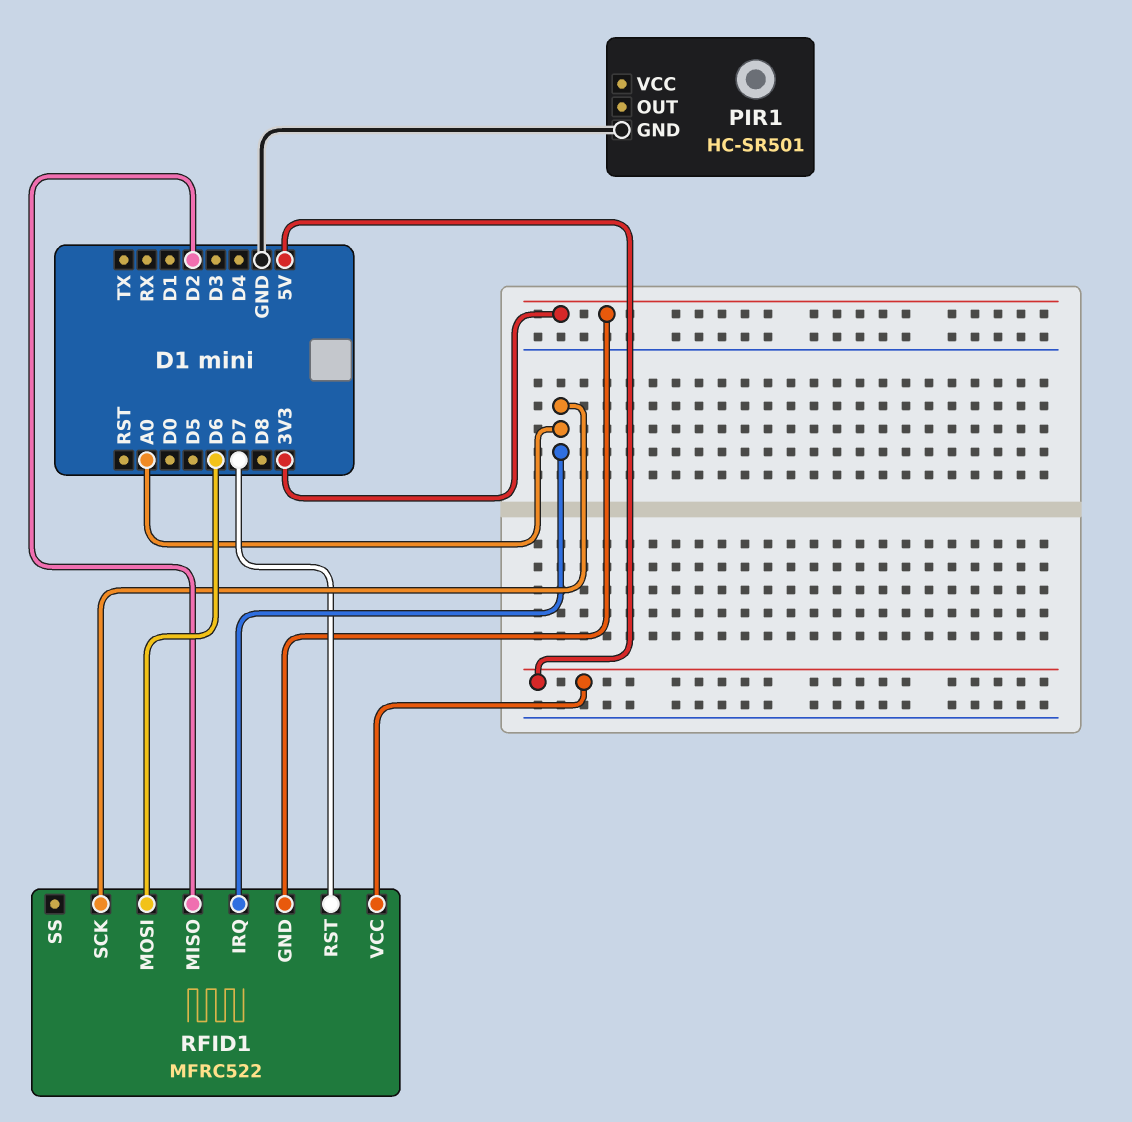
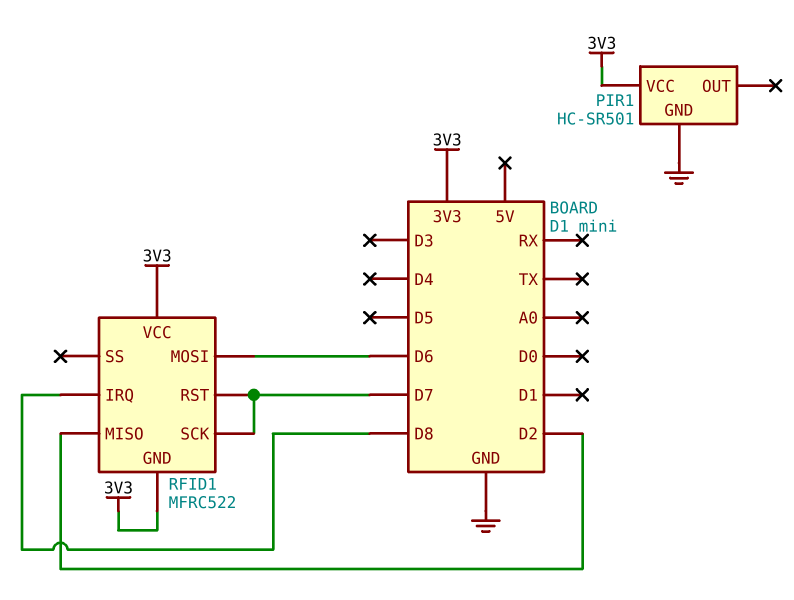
PIR1 pin VCC: none -> 3V3
RFID1 pin IRQ: A0 -> D8
RFID1 pin SCK: A0 -> D7
RFID1 pin VCC: 5V -> 3V3

